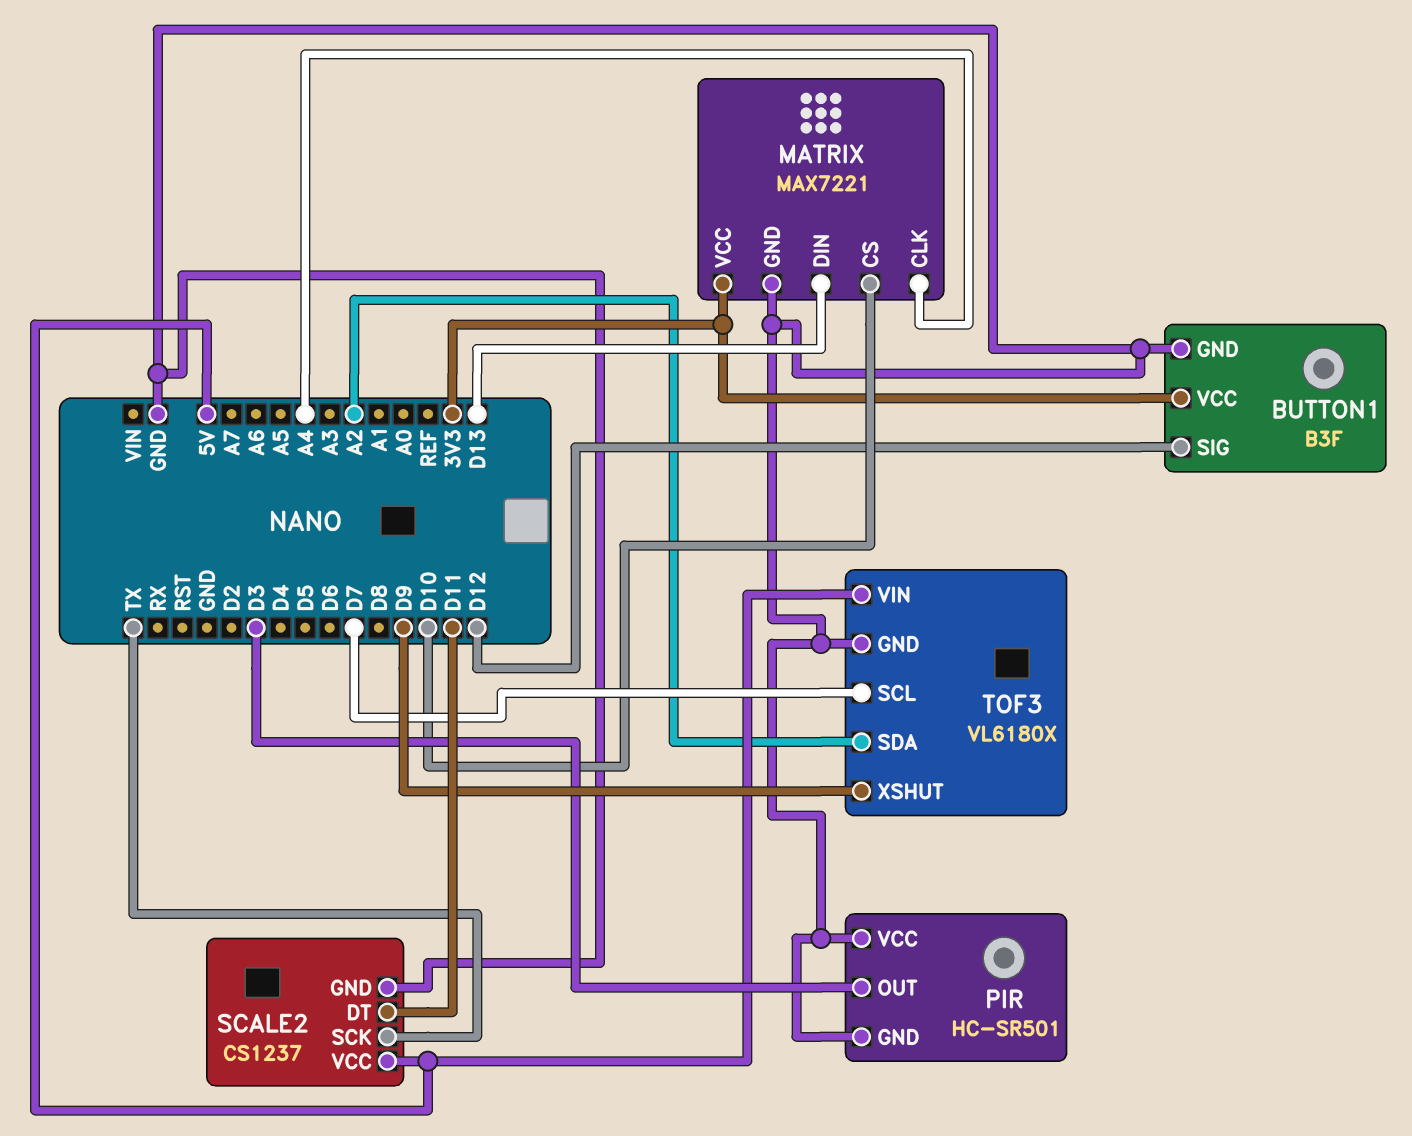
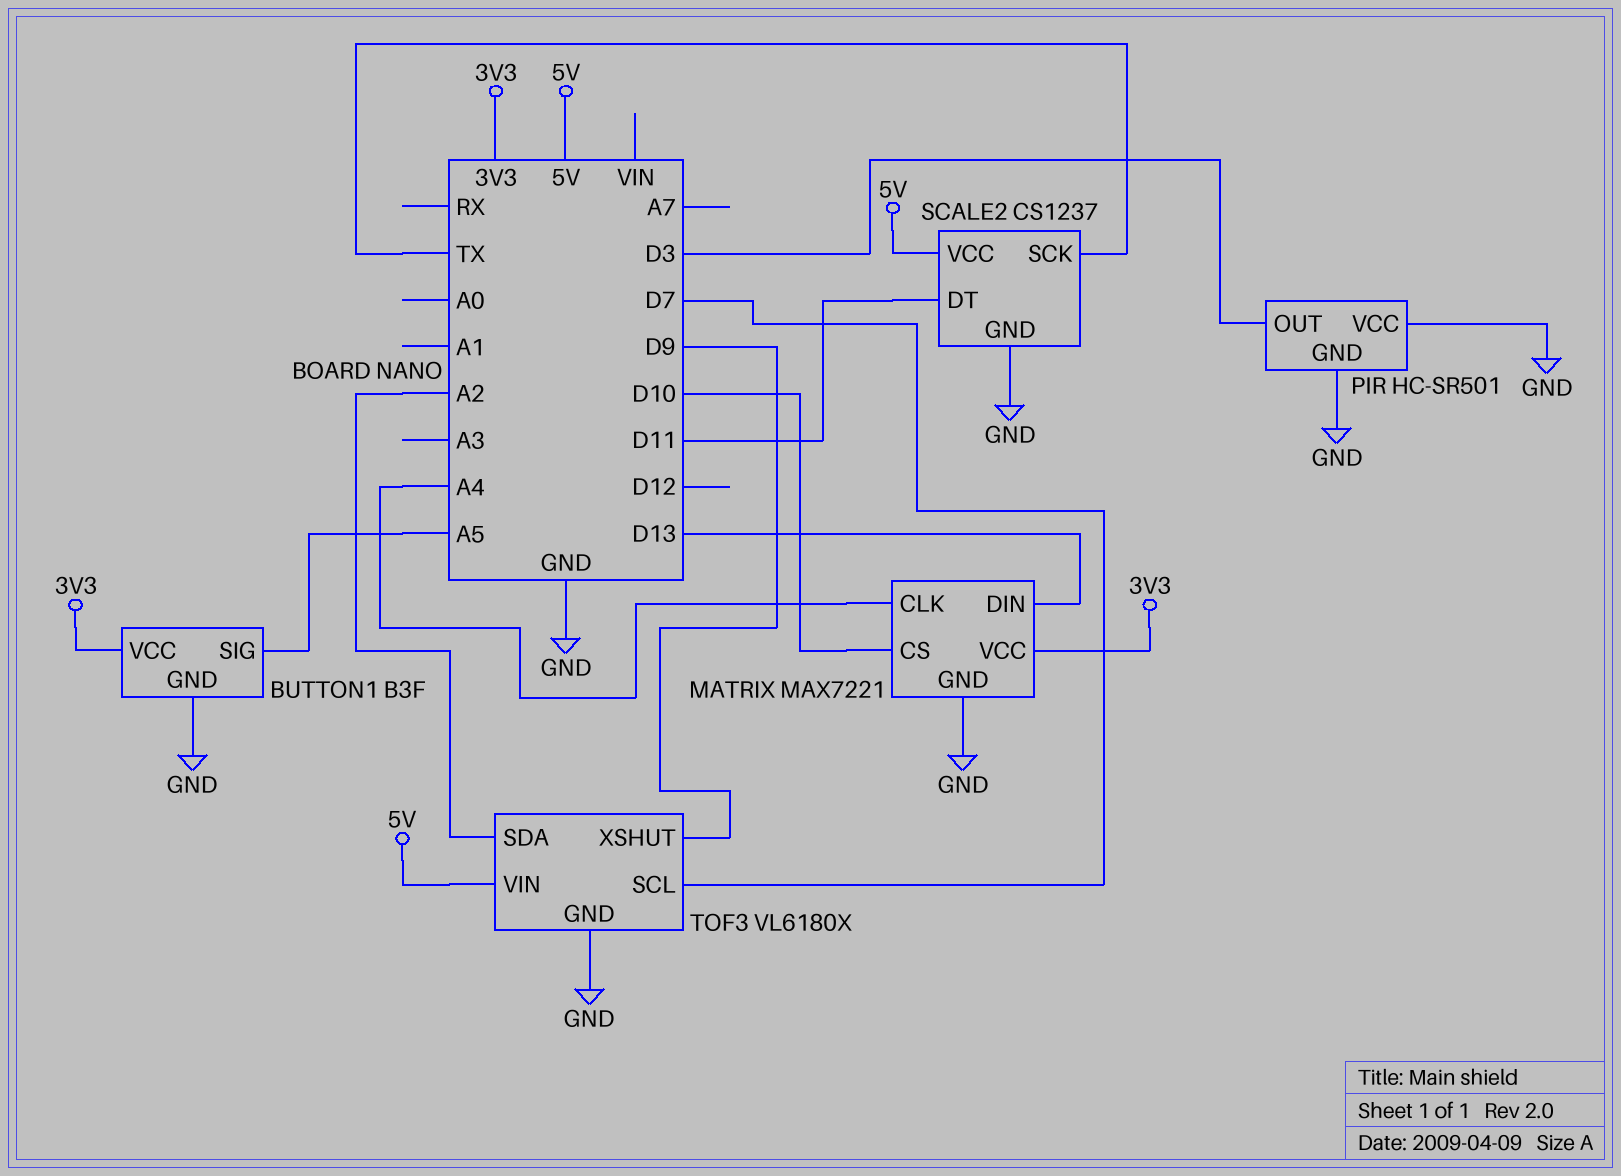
BUTTON1 pin SIG: D12 -> A5

